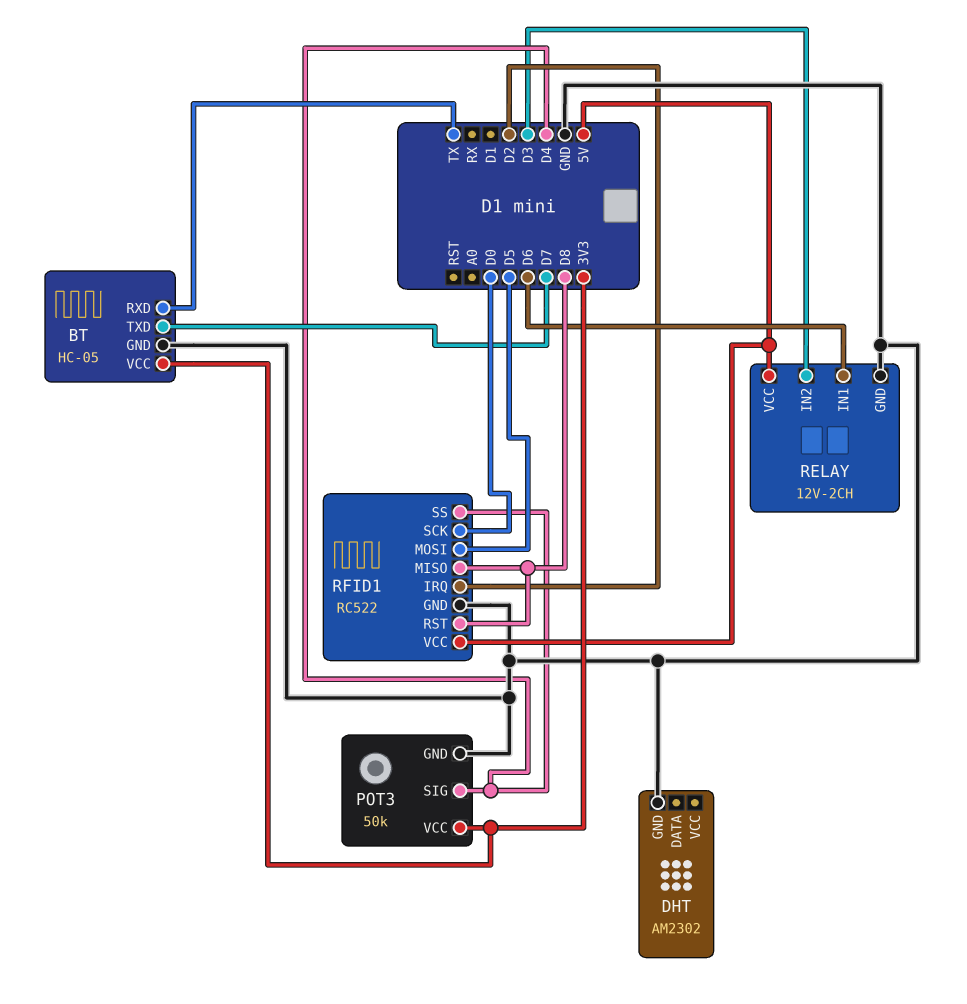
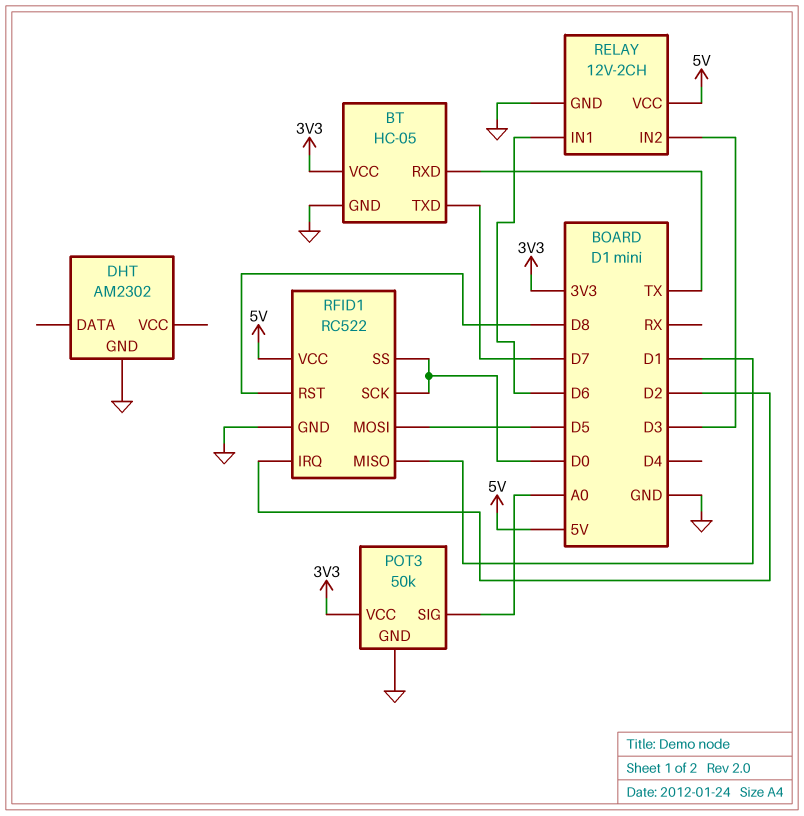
POT3 pin SIG: D4 -> A0
RFID1 pin MISO: D8 -> D1
RFID1 pin SS: D4 -> D0

